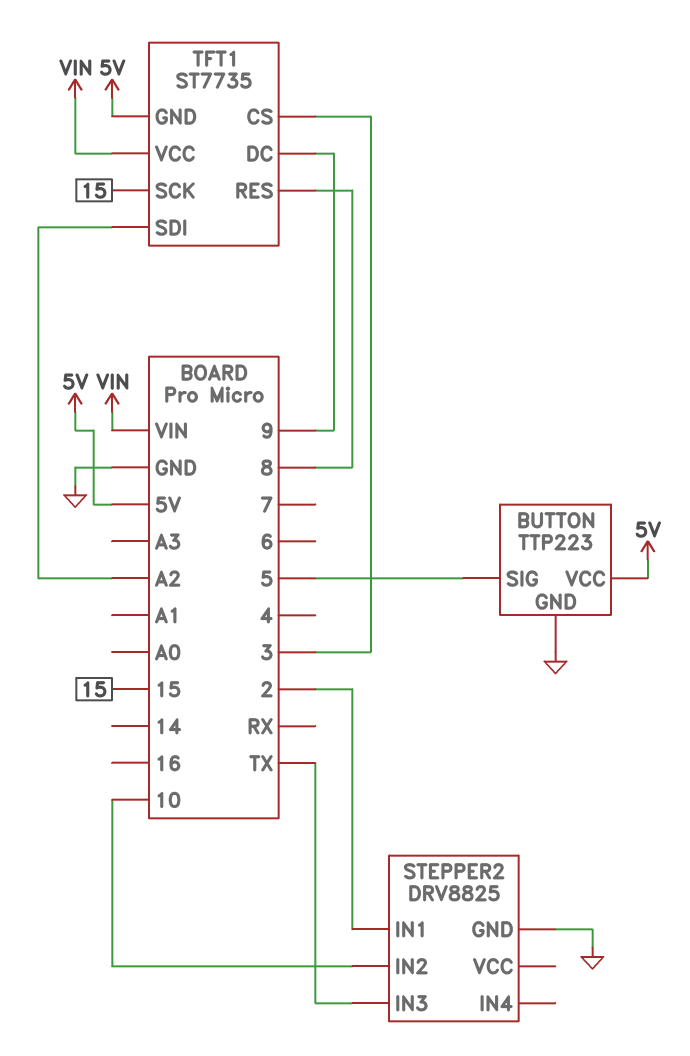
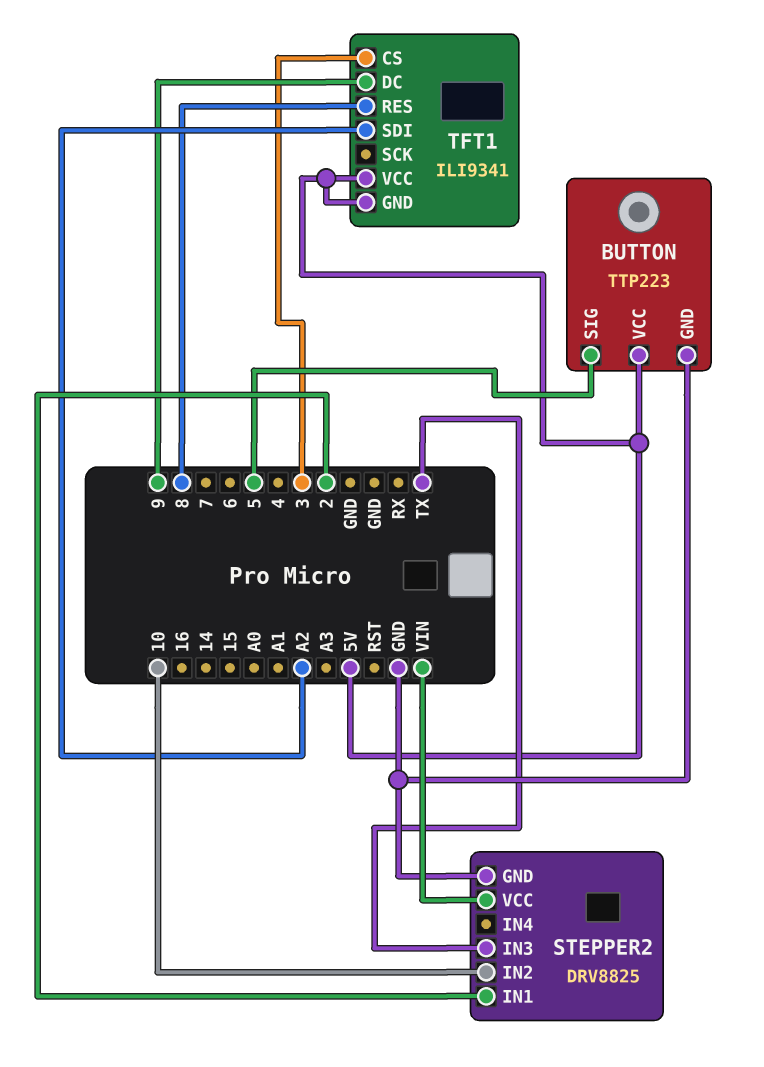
STEPPER2 pin VCC: none -> VIN
TFT1: ST7735 -> ILI9341
TFT1 pin SCK: 15 -> none
TFT1 pin VCC: VIN -> 5V

